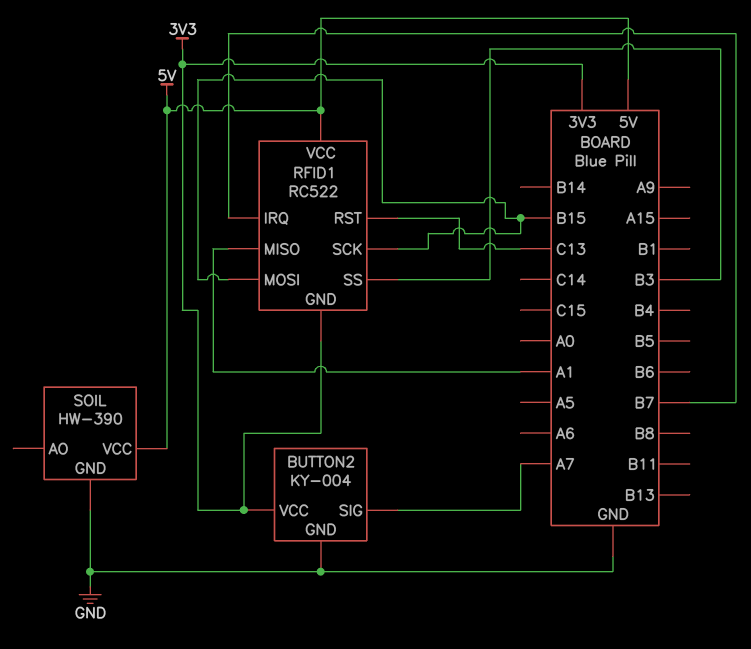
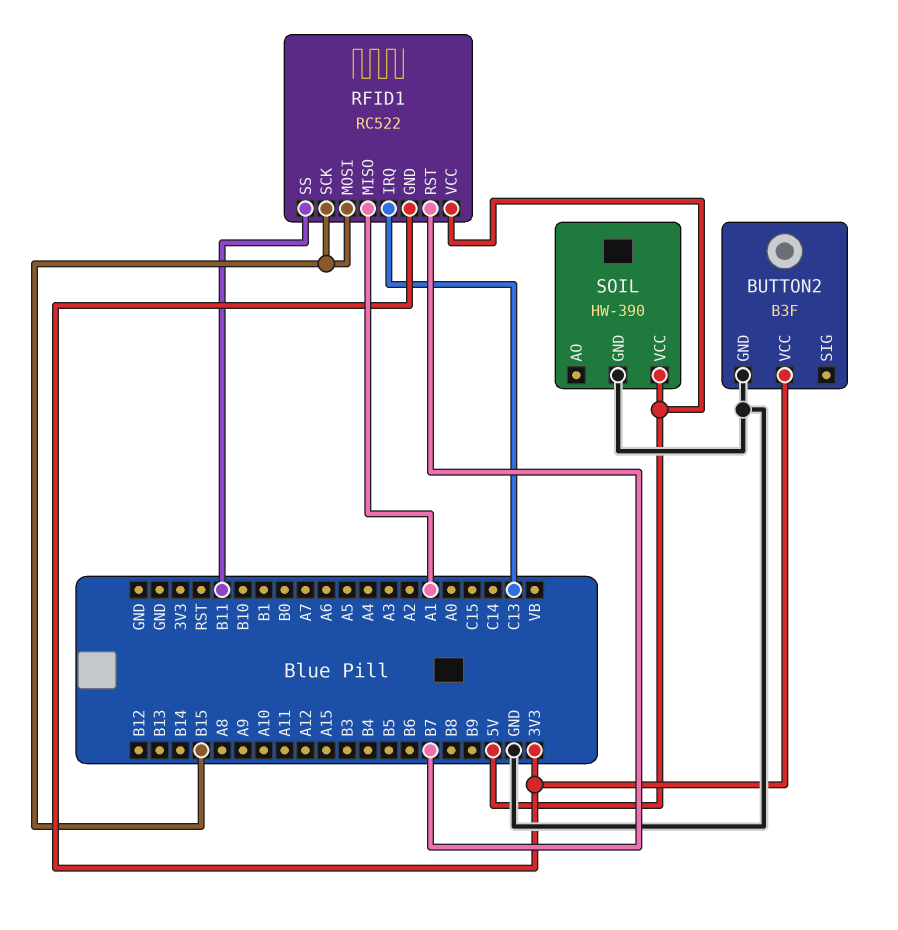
BUTTON2: KY-004 -> B3F
BUTTON2 pin SIG: A7 -> none
RFID1 pin IRQ: B7 -> C13
RFID1 pin RST: C13 -> B7
RFID1 pin SS: B3 -> B11

